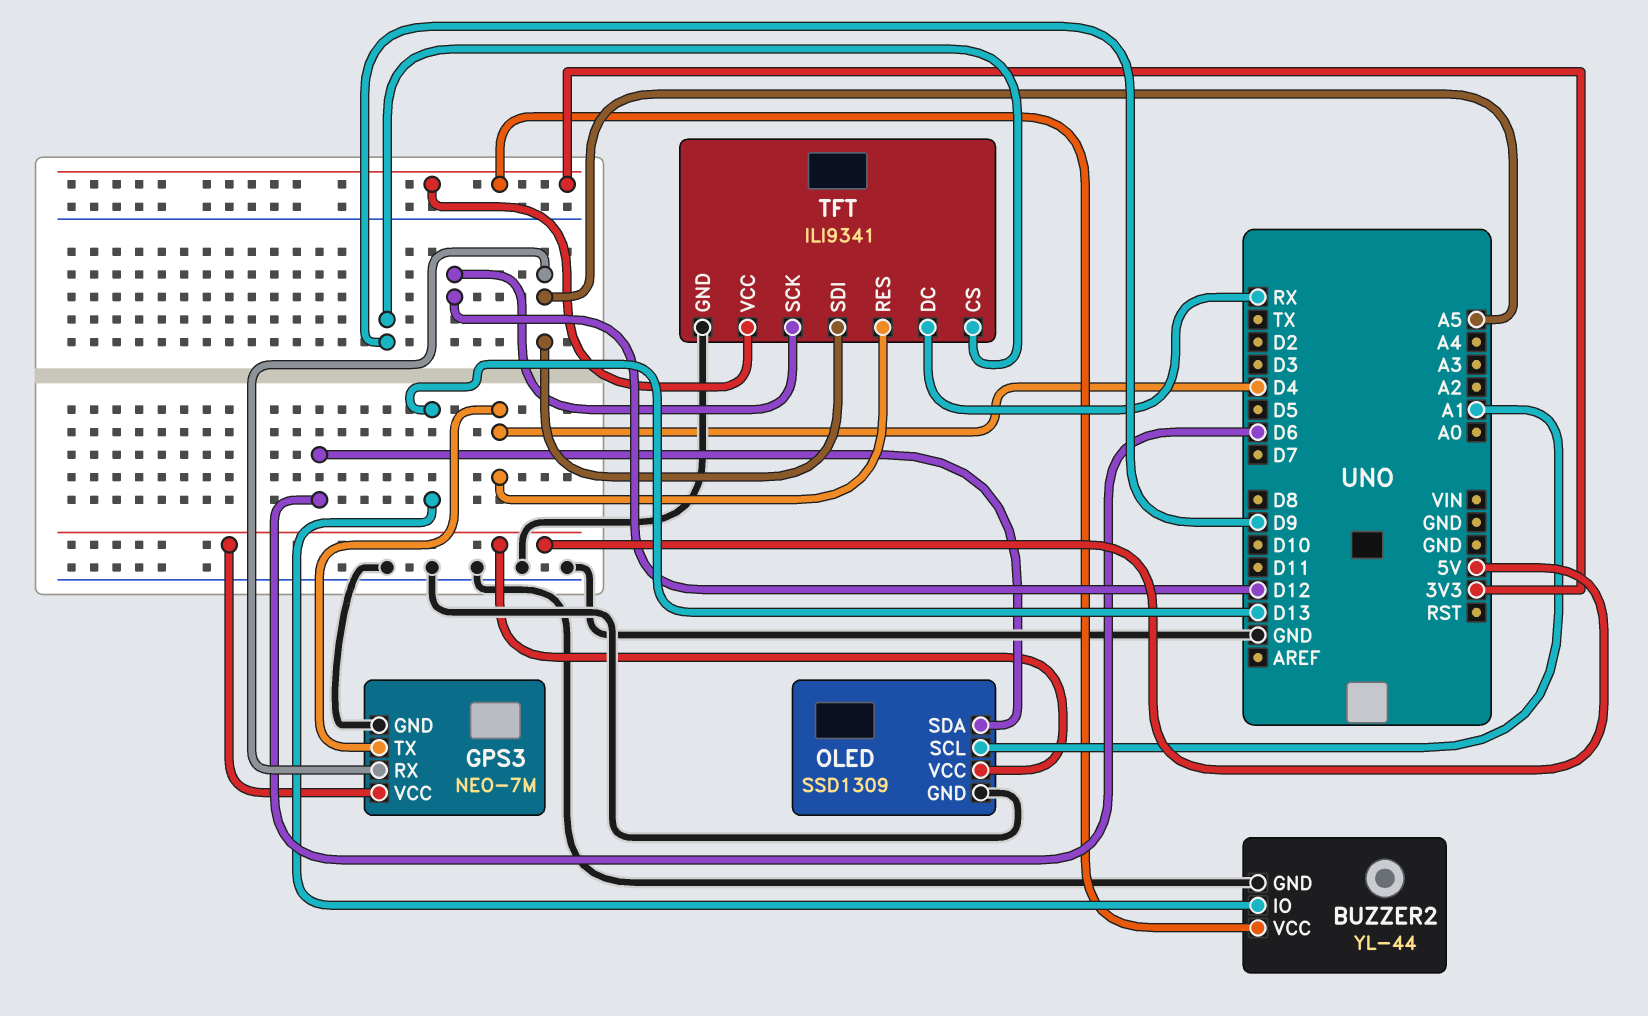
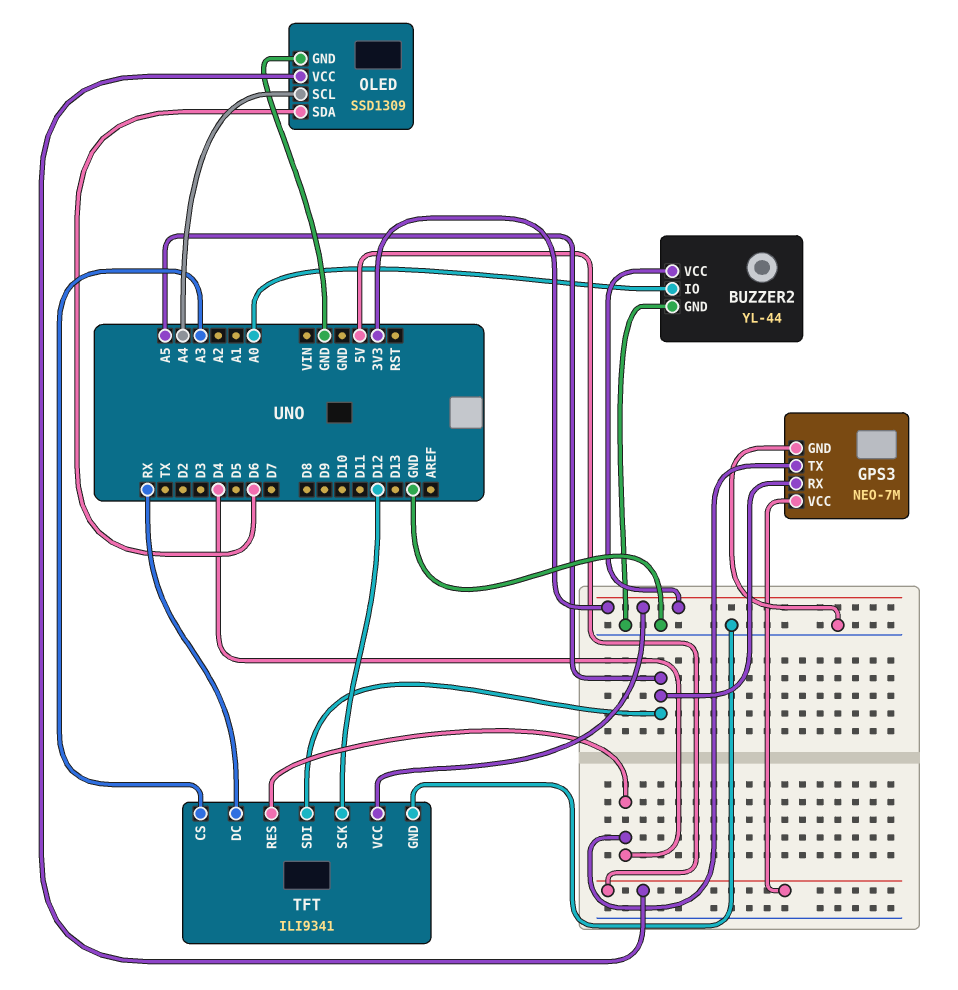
BUZZER2 pin IO: D13 -> A0
OLED pin SCL: A1 -> A4
TFT pin CS: D9 -> A3

